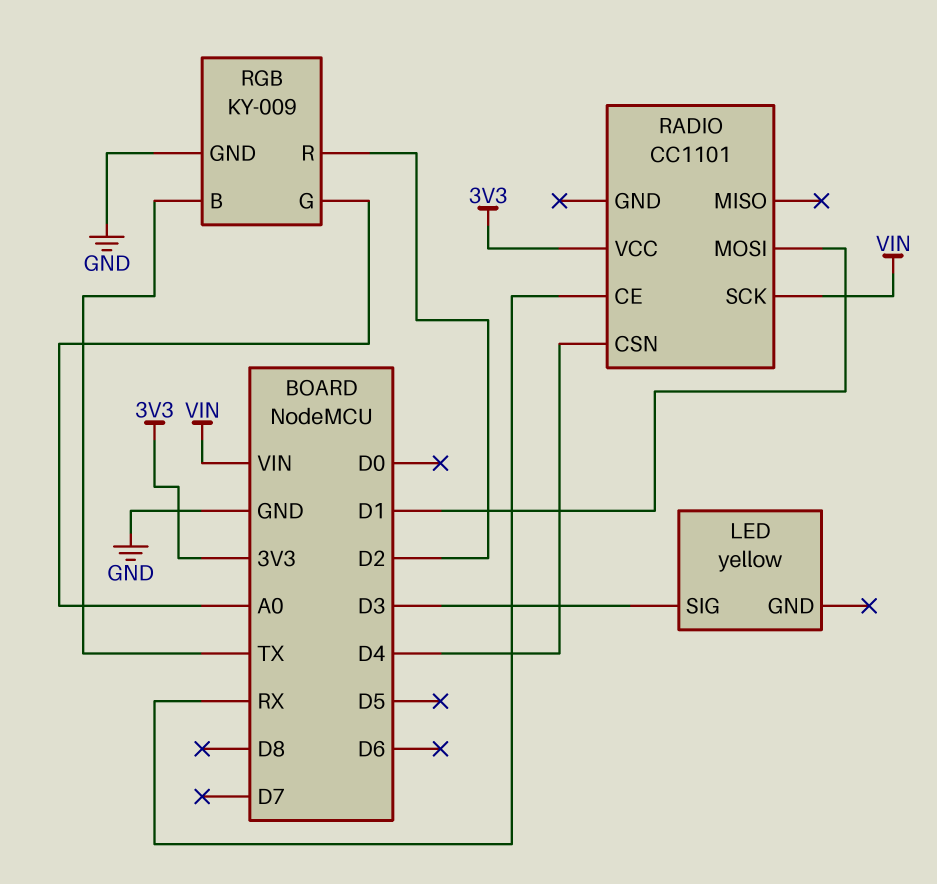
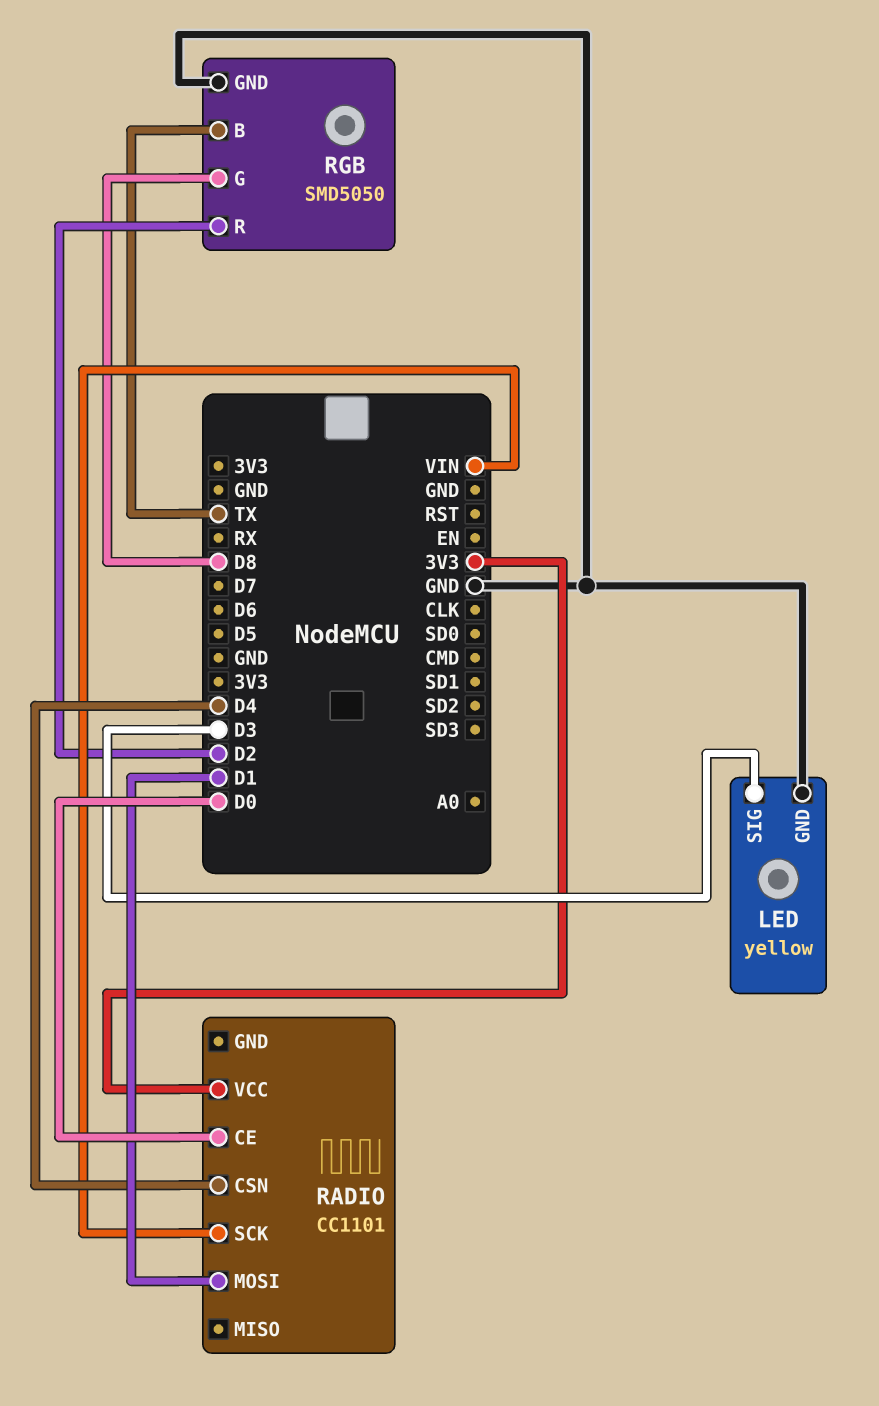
LED pin GND: none -> GND
RADIO pin CE: RX -> D0
RGB: KY-009 -> SMD5050
RGB pin G: A0 -> D8

